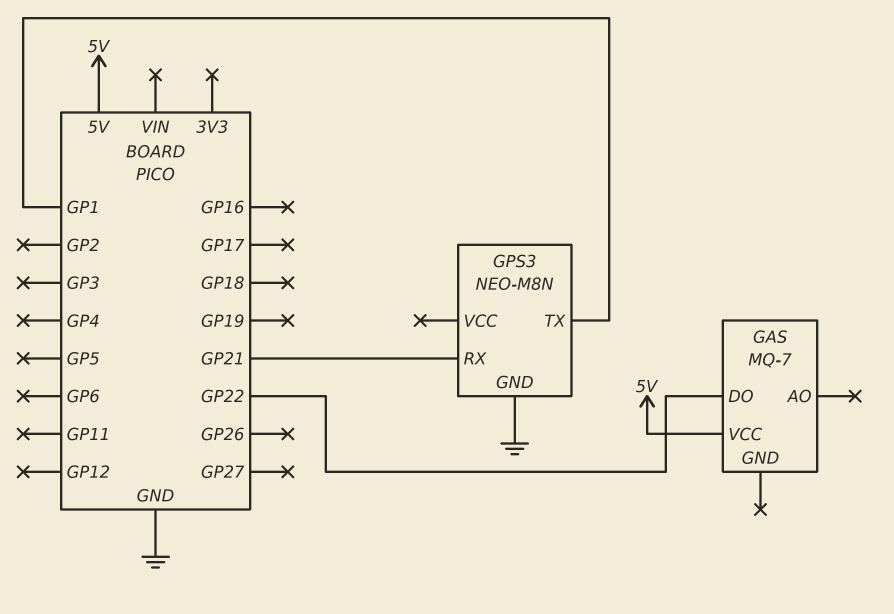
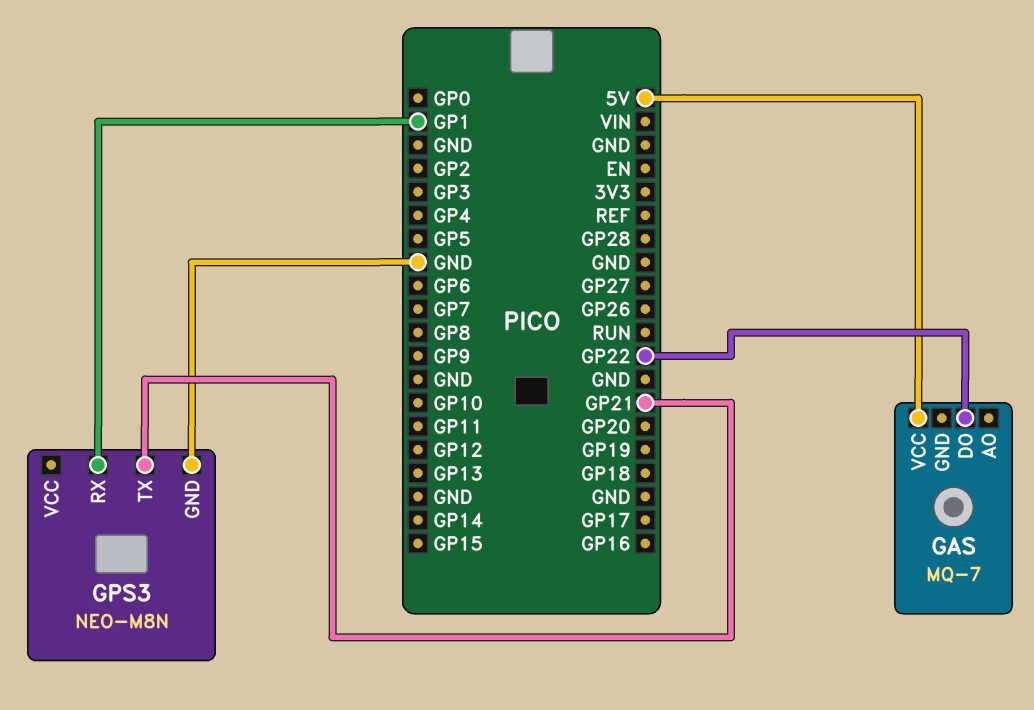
GPS3 pin RX: GP21 -> GP1
GPS3 pin TX: GP1 -> GP21

